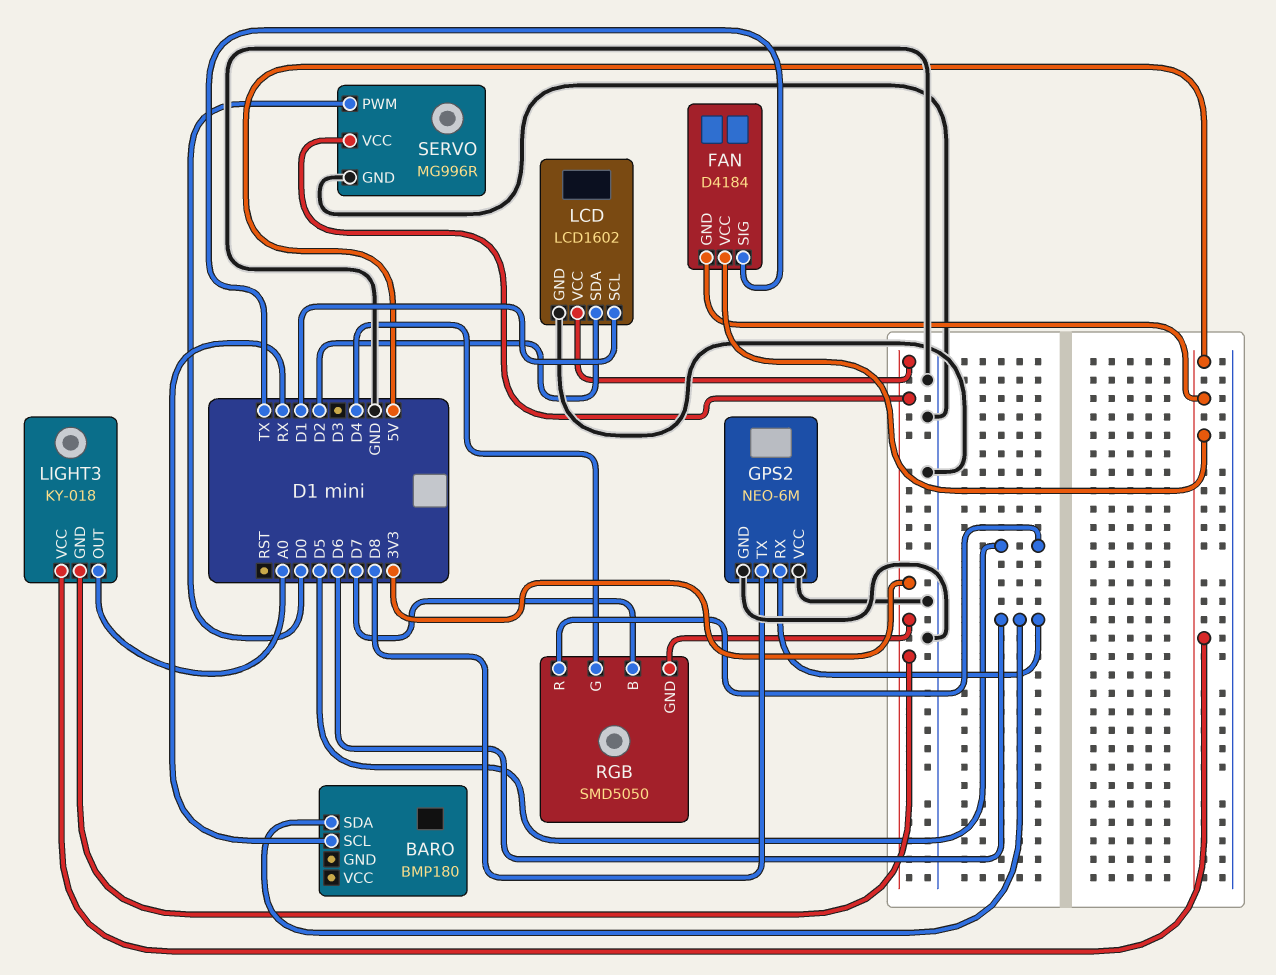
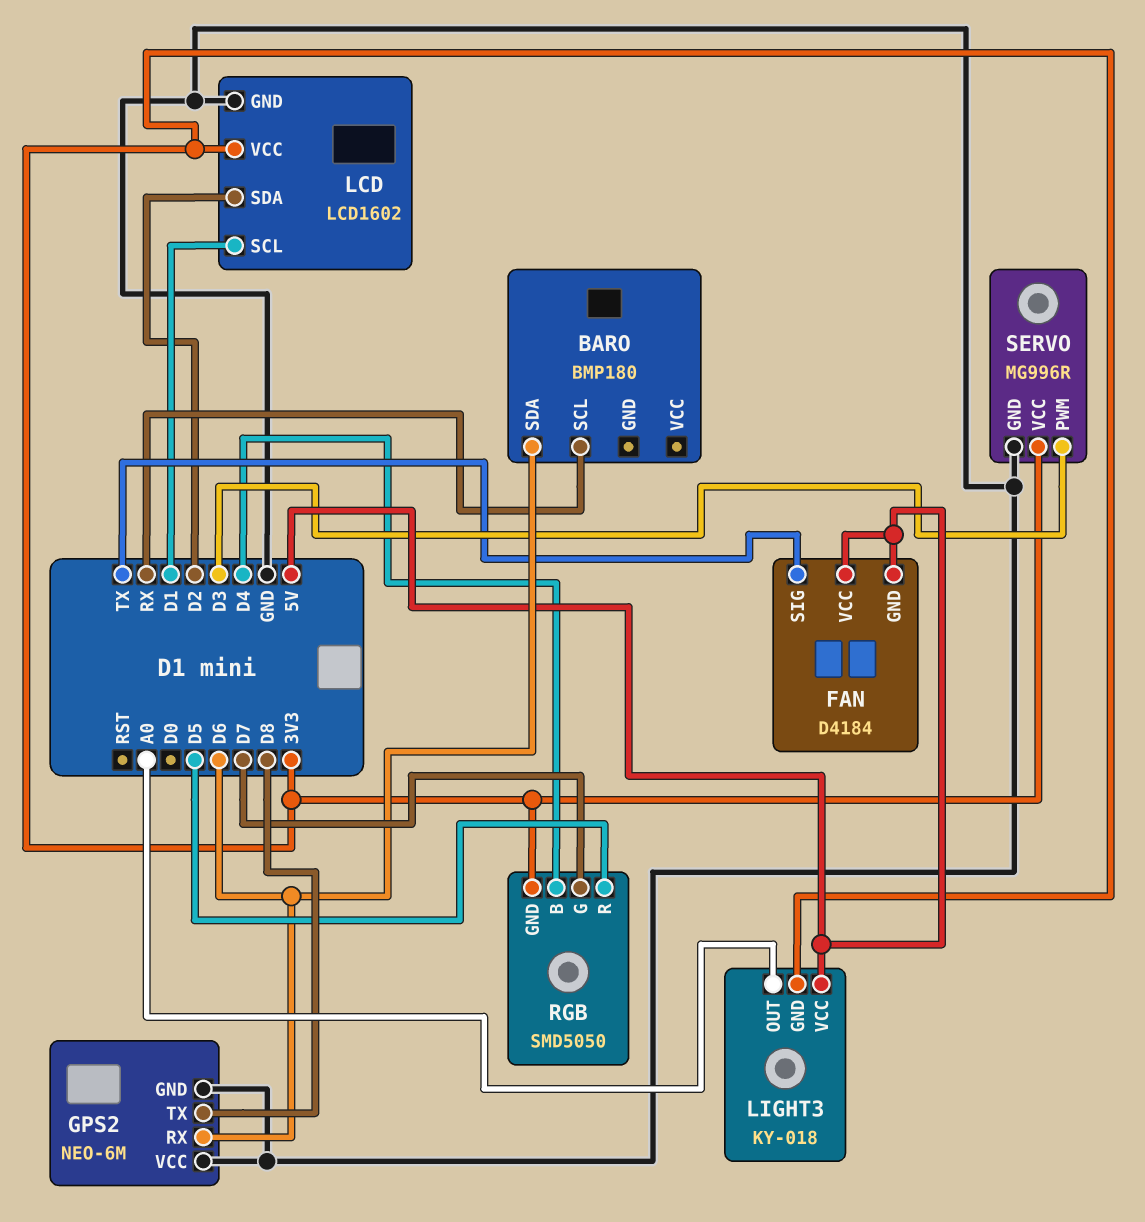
RGB pin B: D7 -> D4
RGB pin G: D4 -> D7
SERVO pin PWM: D0 -> D3

